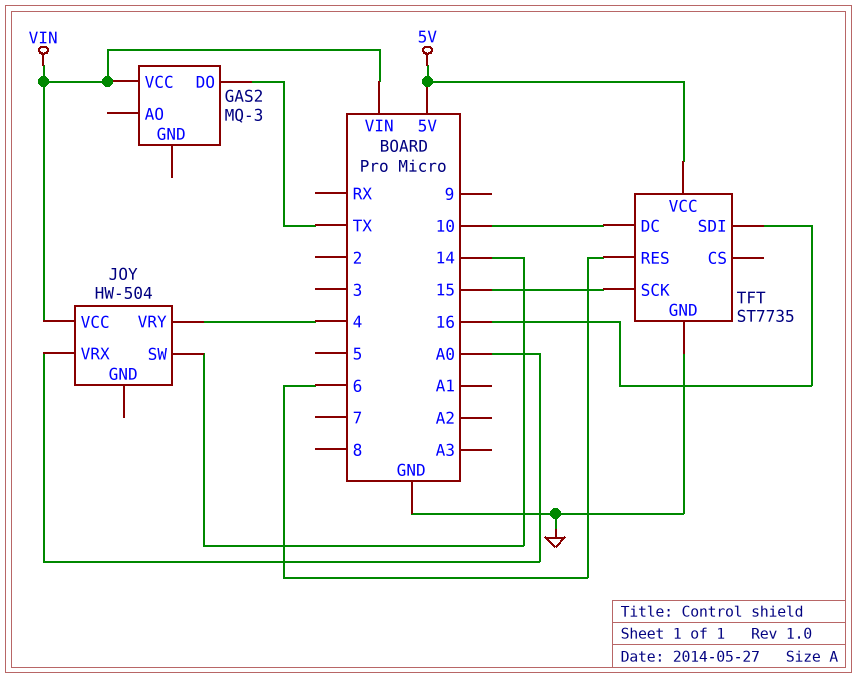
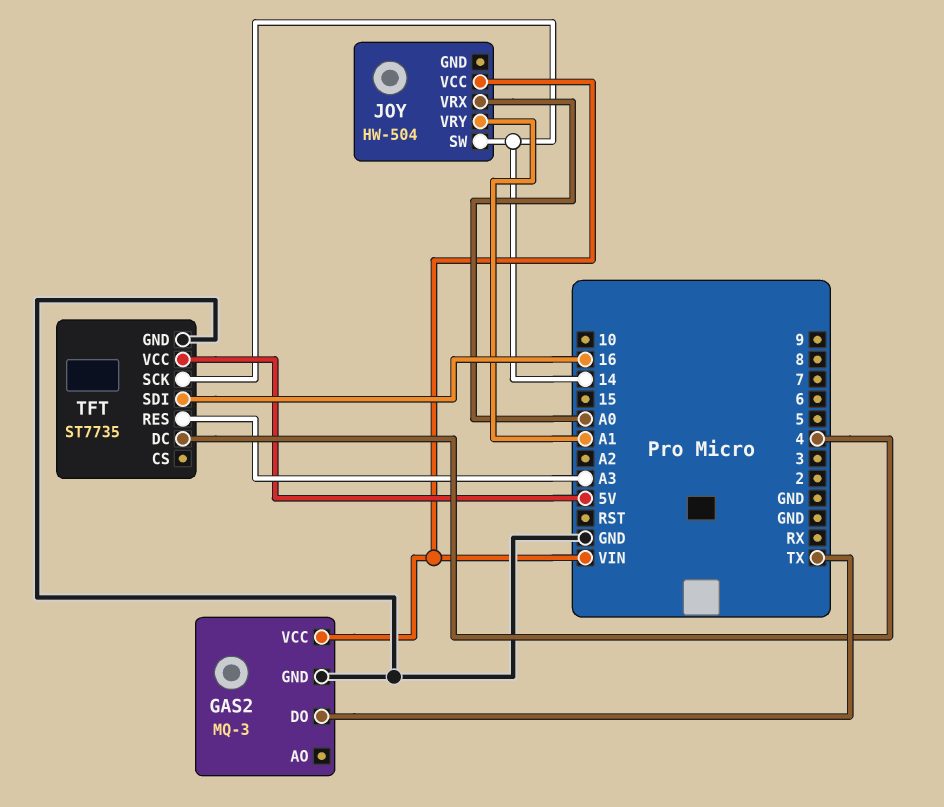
GAS2 pin GND: none -> GND
JOY pin VRY: 4 -> A1
TFT pin DC: 10 -> 4
TFT pin RES: 6 -> A3
TFT pin SCK: 15 -> 14

